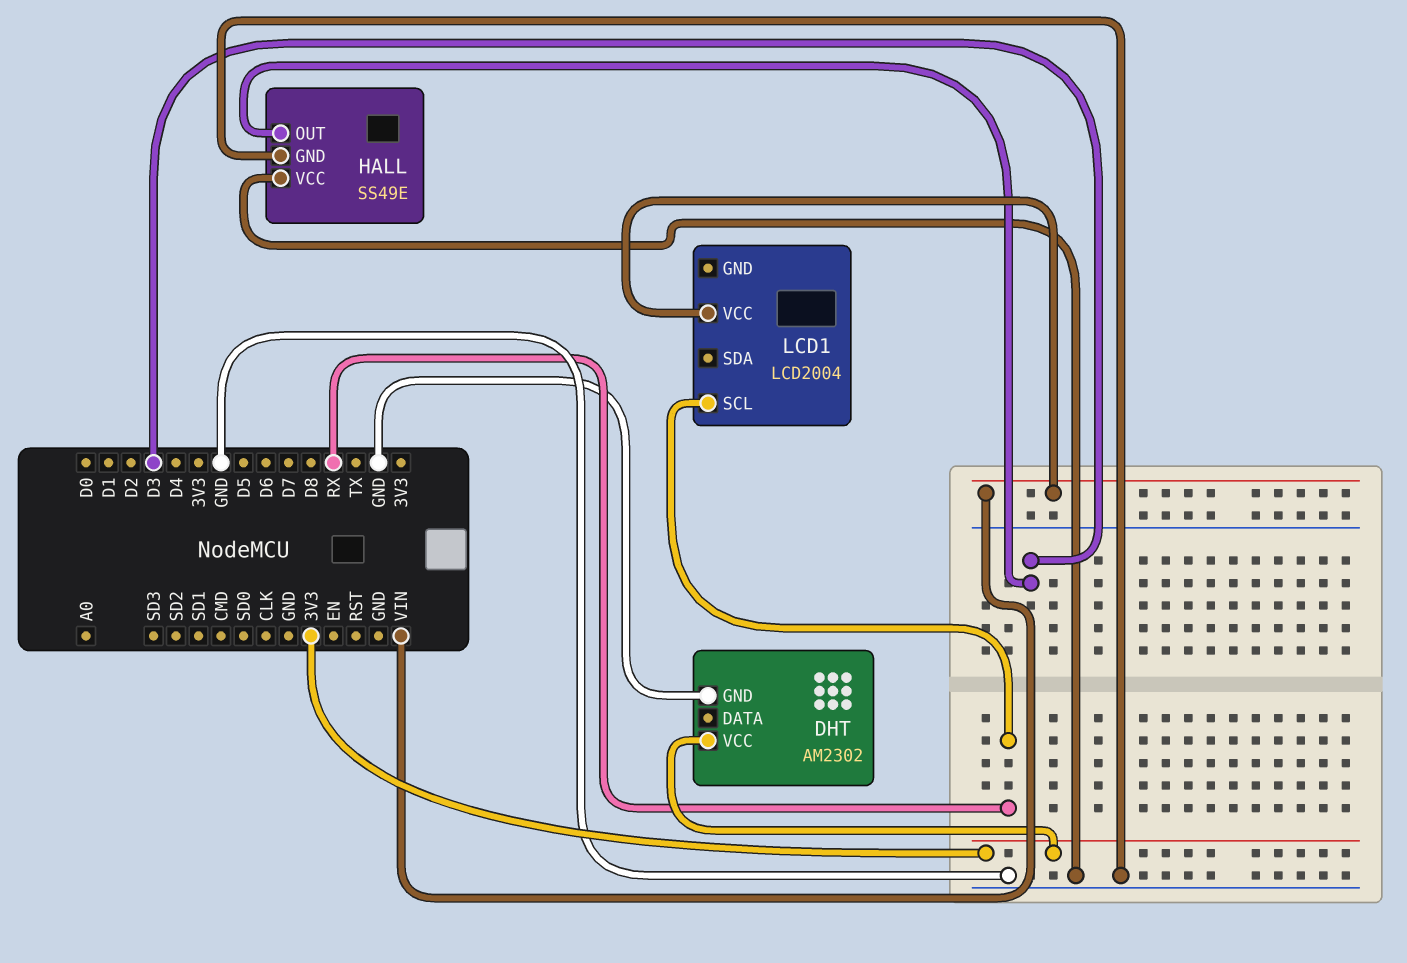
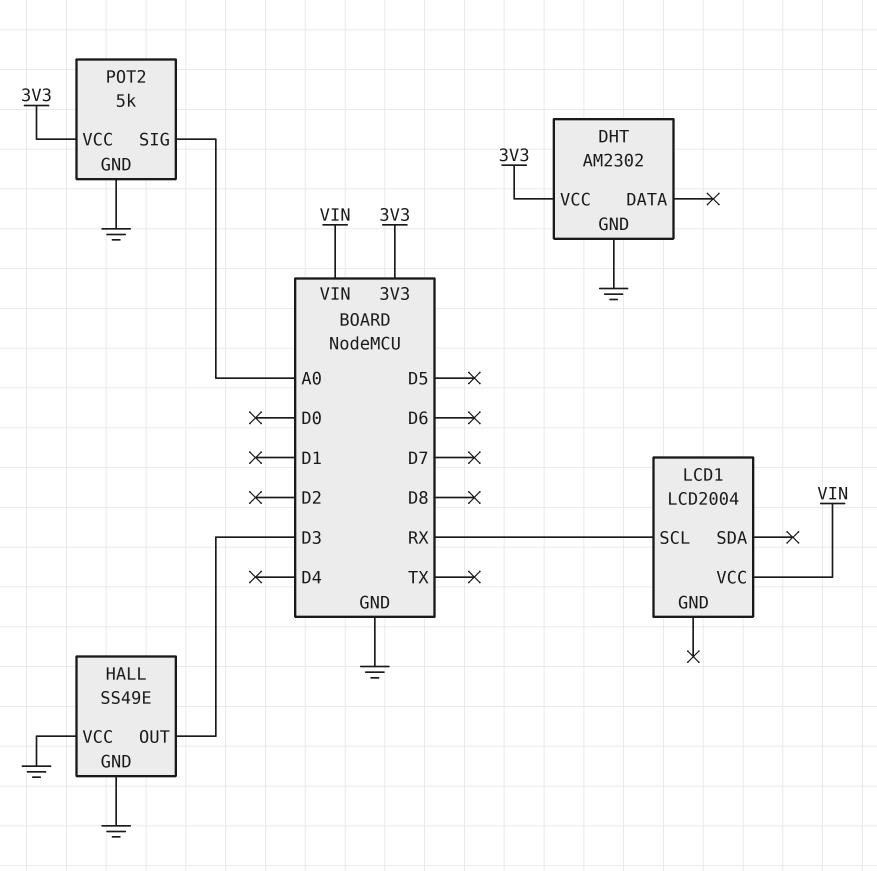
POT2: none -> 5k
POT2 pin GND: none -> GND
POT2 pin SIG: none -> A0
POT2 pin VCC: none -> 3V3

